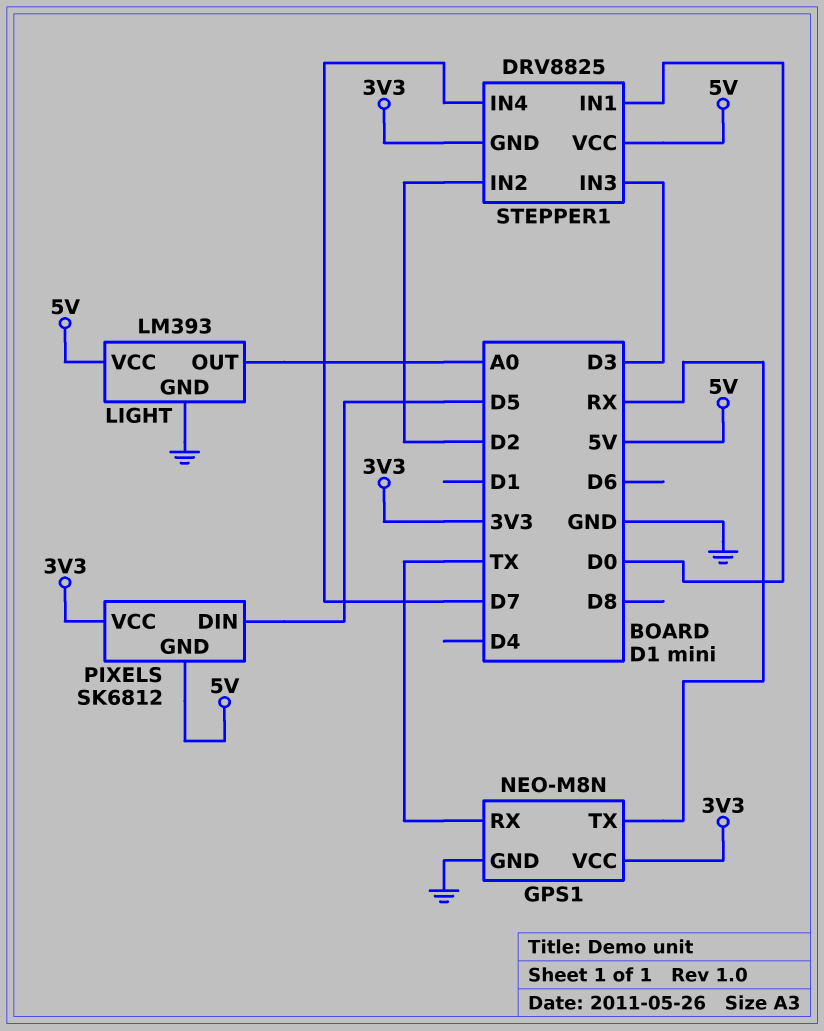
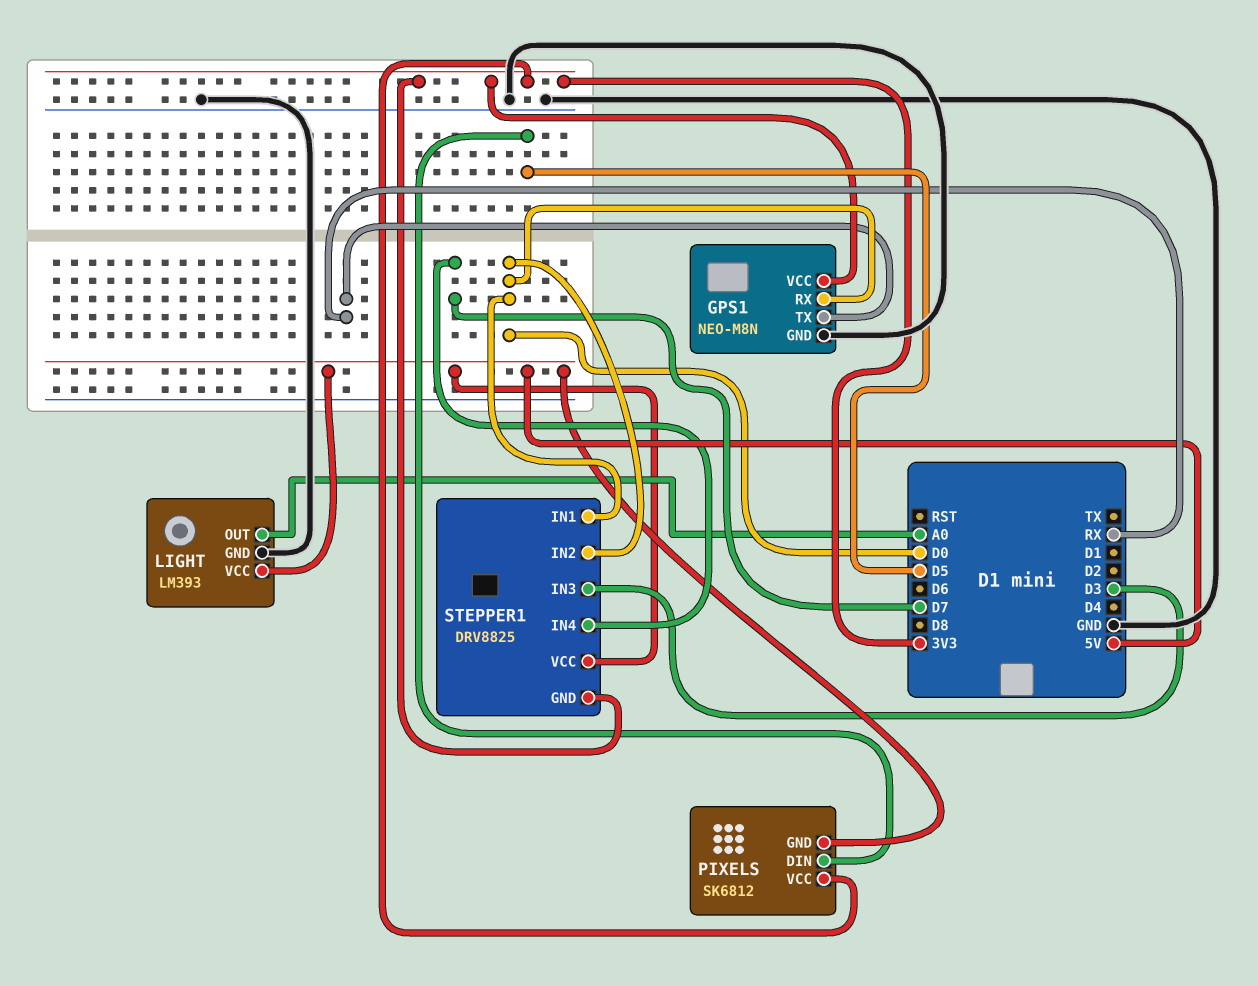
GPS1 pin RX: TX -> D0
STEPPER1 pin IN2: D2 -> D0

